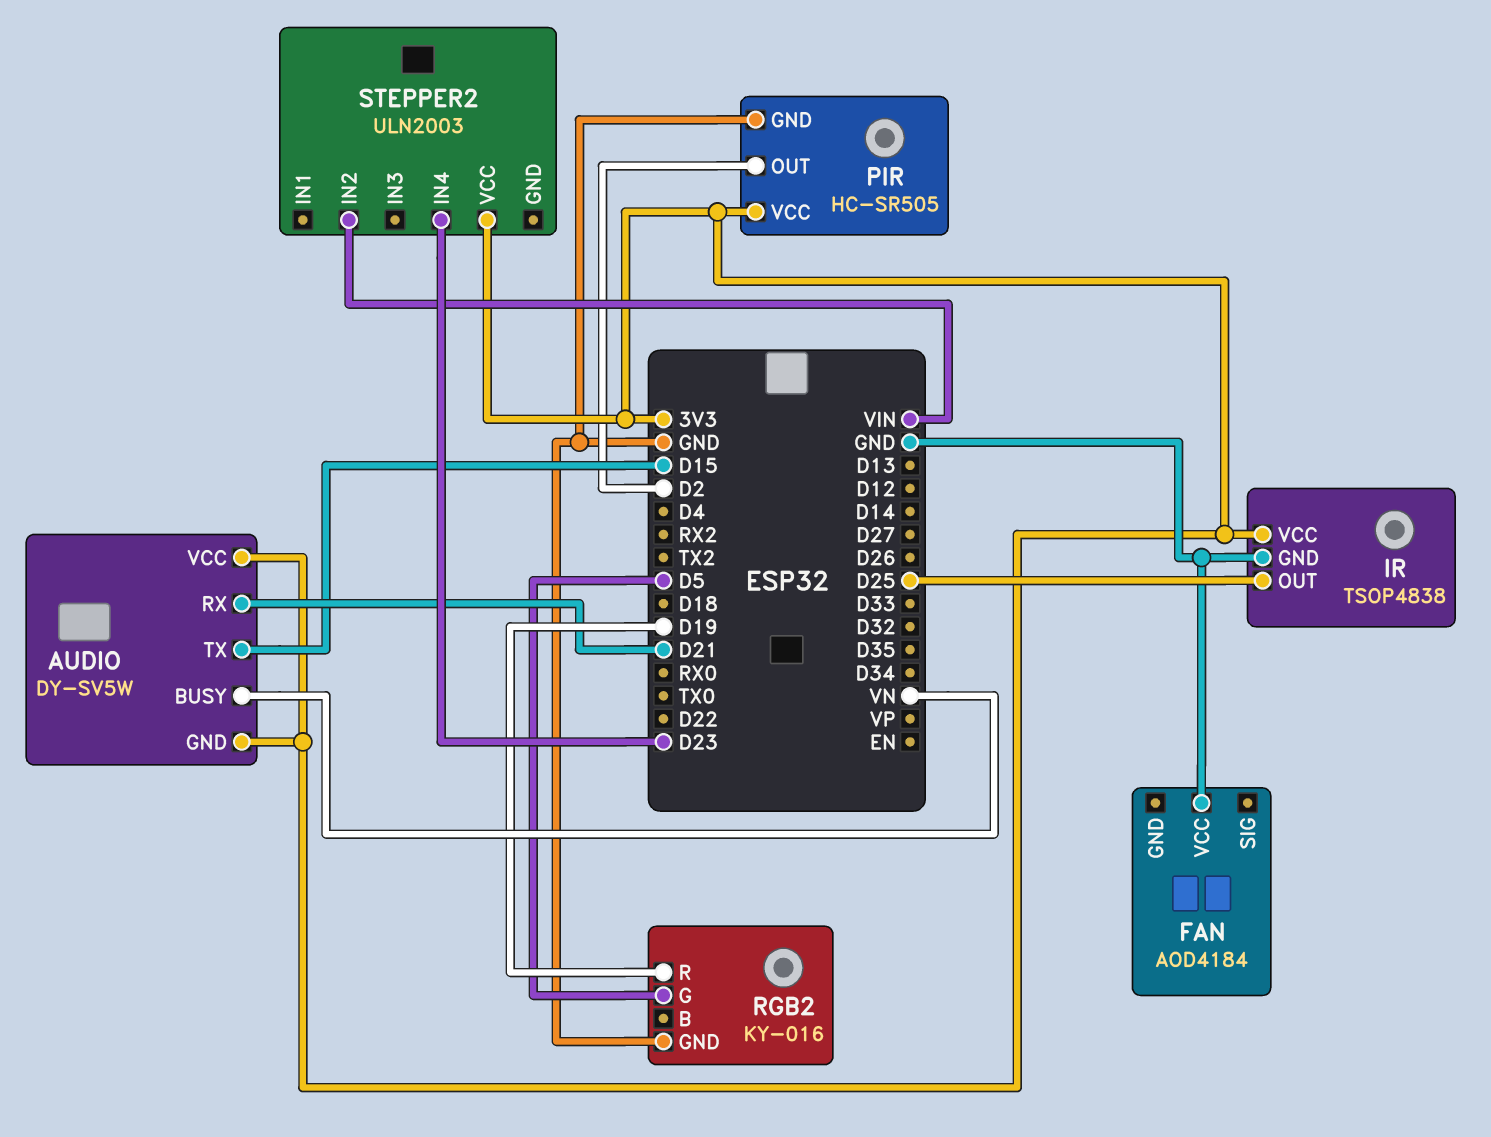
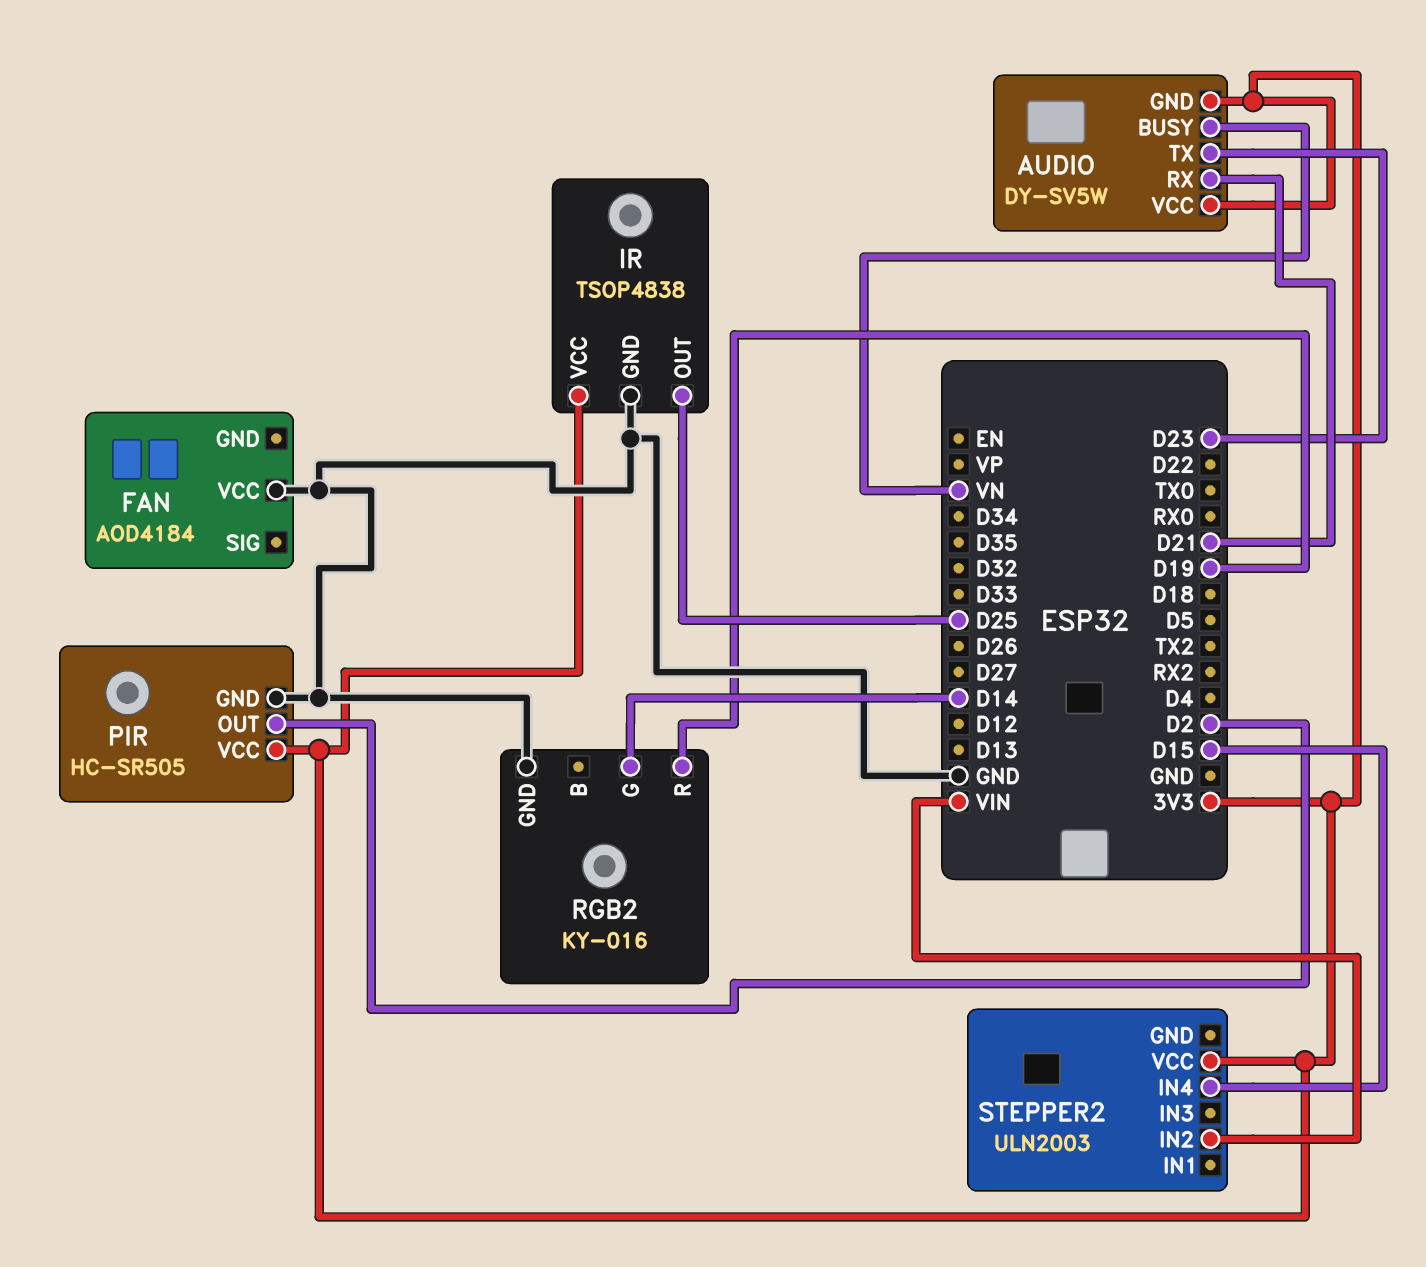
AUDIO pin TX: D15 -> D23
RGB2 pin G: D5 -> D14
STEPPER2 pin IN4: D23 -> D15

